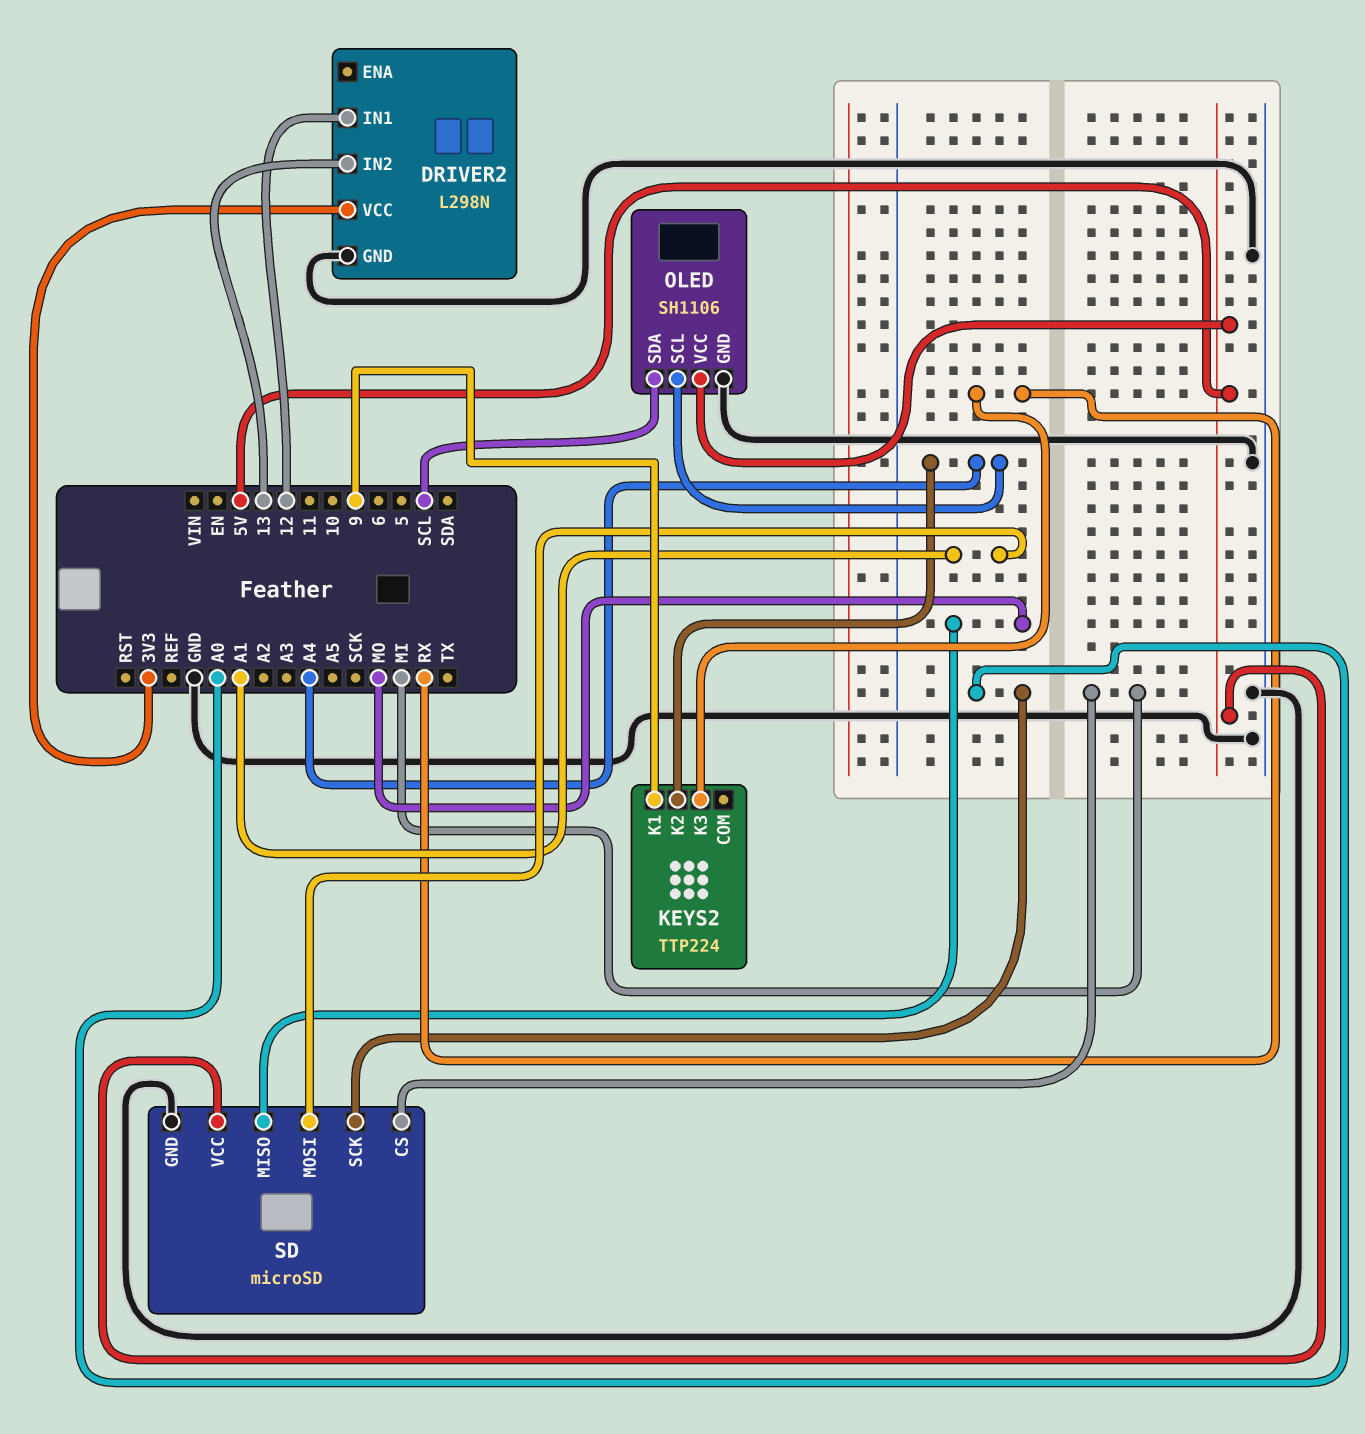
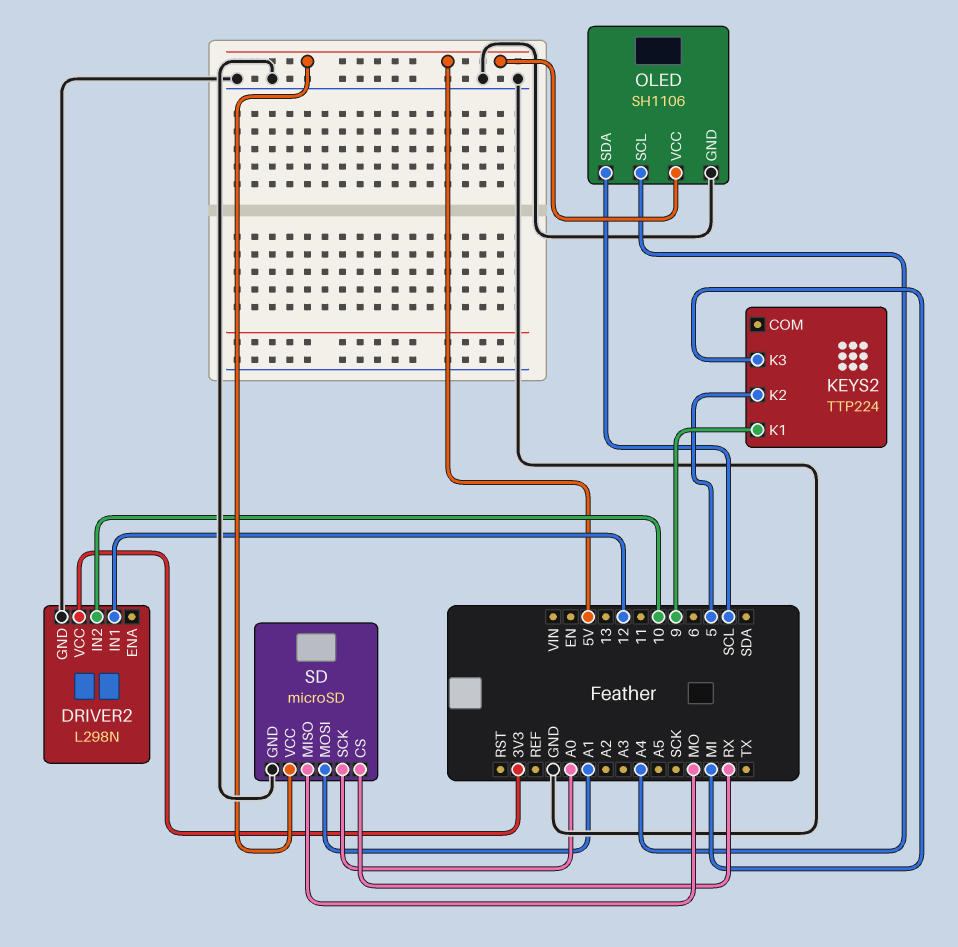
DRIVER2 pin IN2: 13 -> 10
KEYS2 pin K2: A4 -> 5
KEYS2 pin K3: RX -> MI
SD pin CS: MI -> RX

